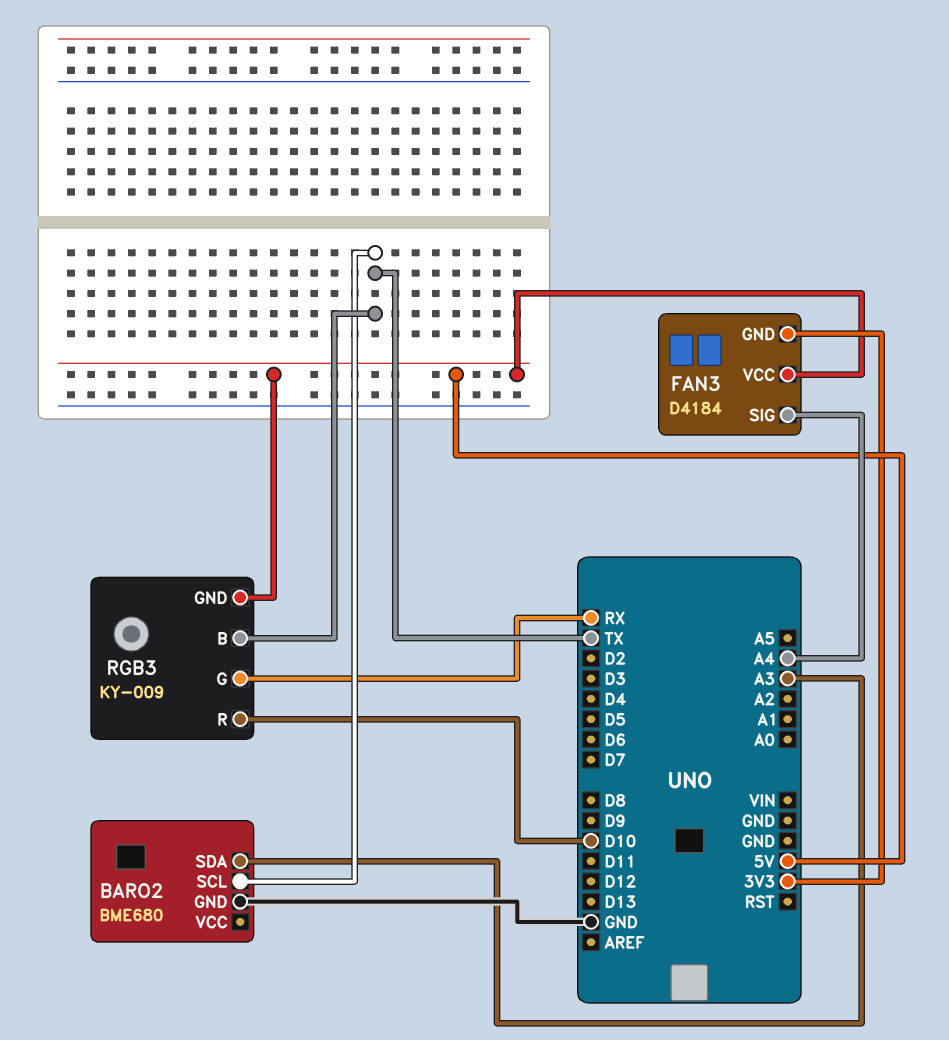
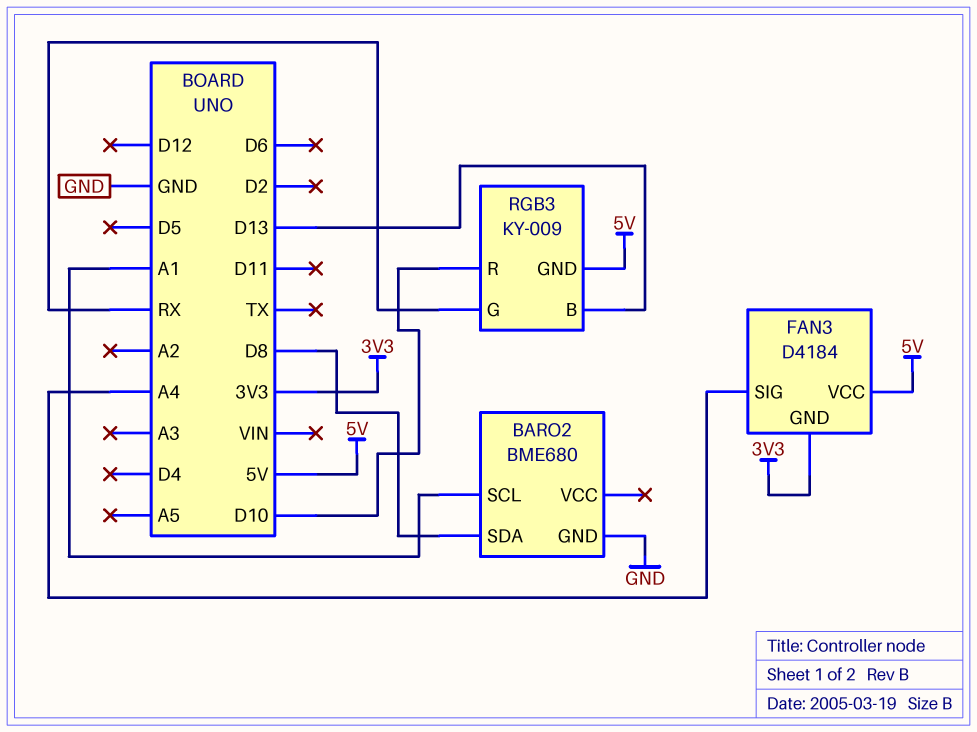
BARO2 pin SCL: TX -> A1
BARO2 pin SDA: A3 -> D8
RGB3 pin B: TX -> D13

